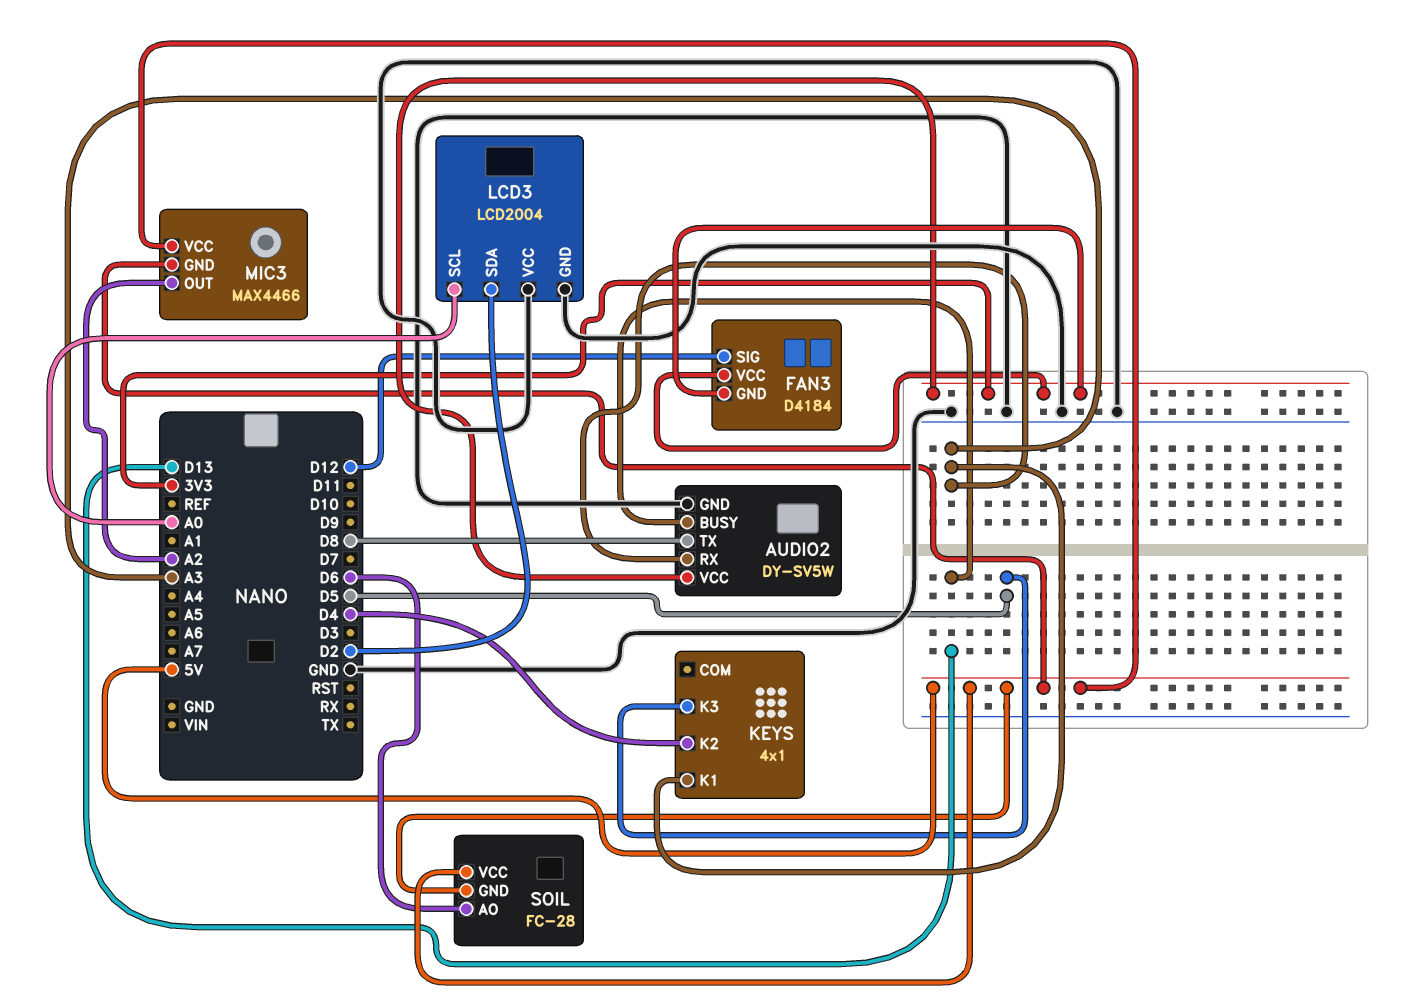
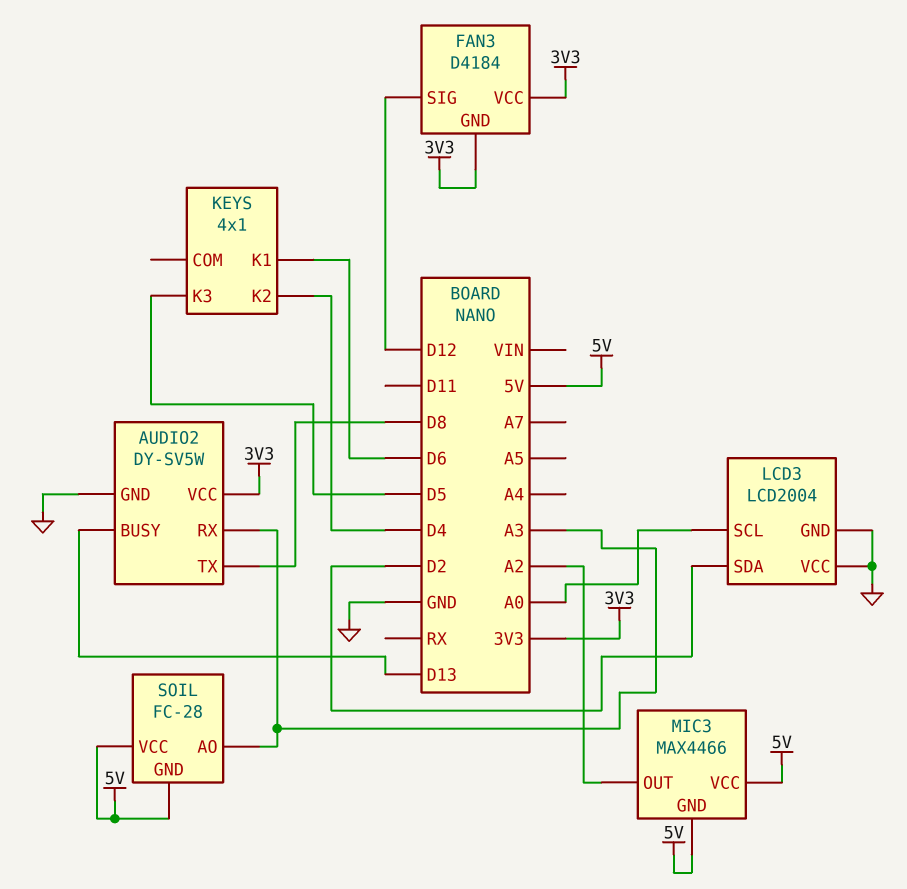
KEYS pin K1: A3 -> D6
SOIL pin AO: D6 -> A3

